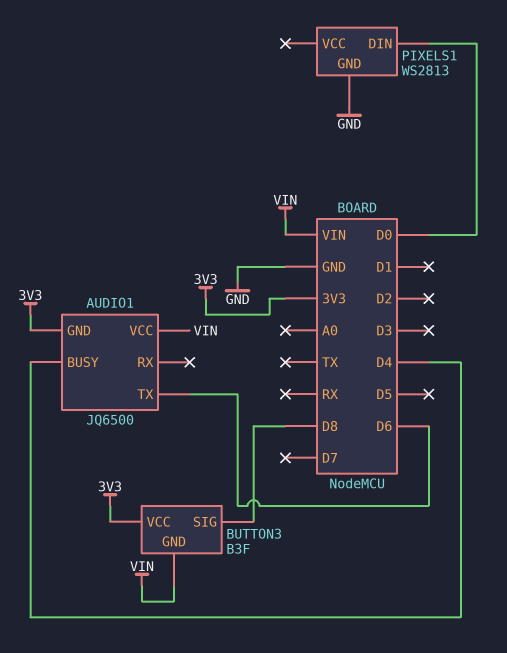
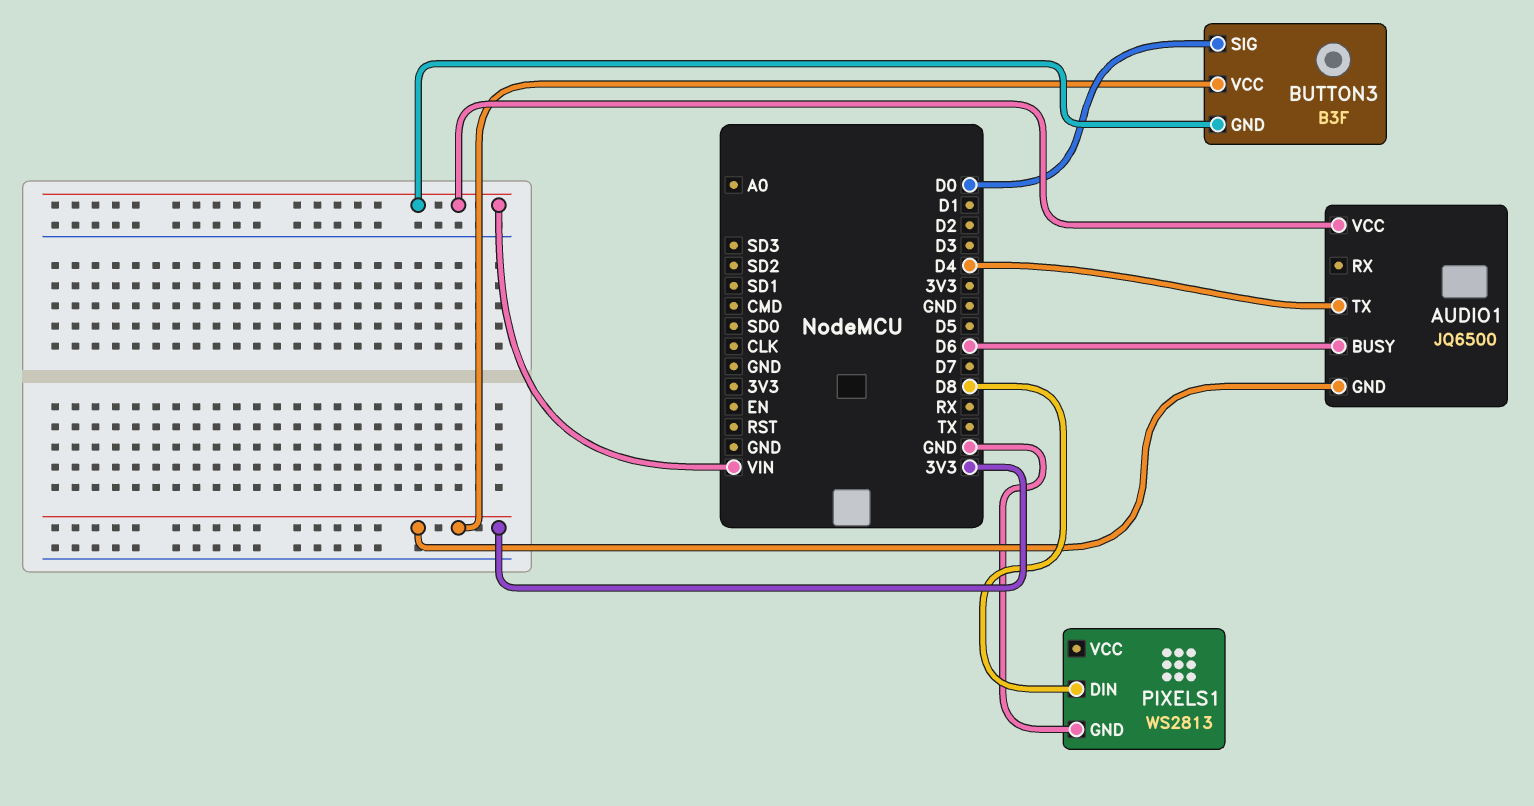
AUDIO1 pin BUSY: D4 -> D6
AUDIO1 pin TX: D6 -> D4
BUTTON3 pin SIG: D8 -> D0
PIXELS1 pin DIN: D0 -> D8

